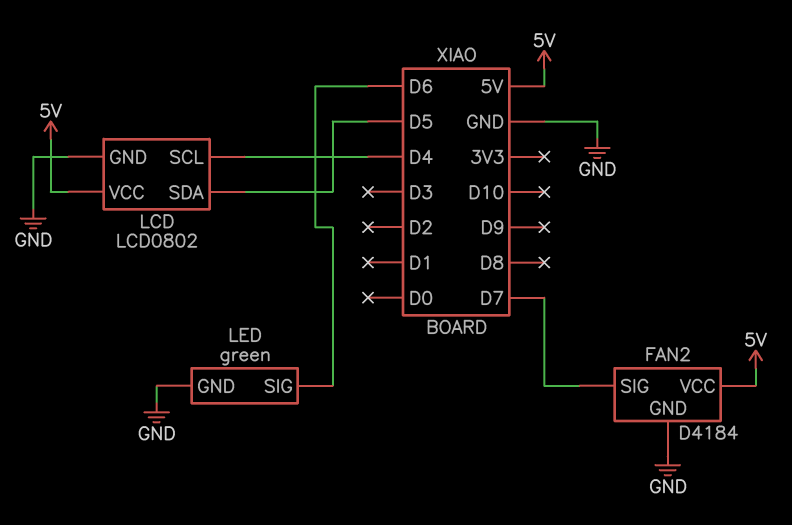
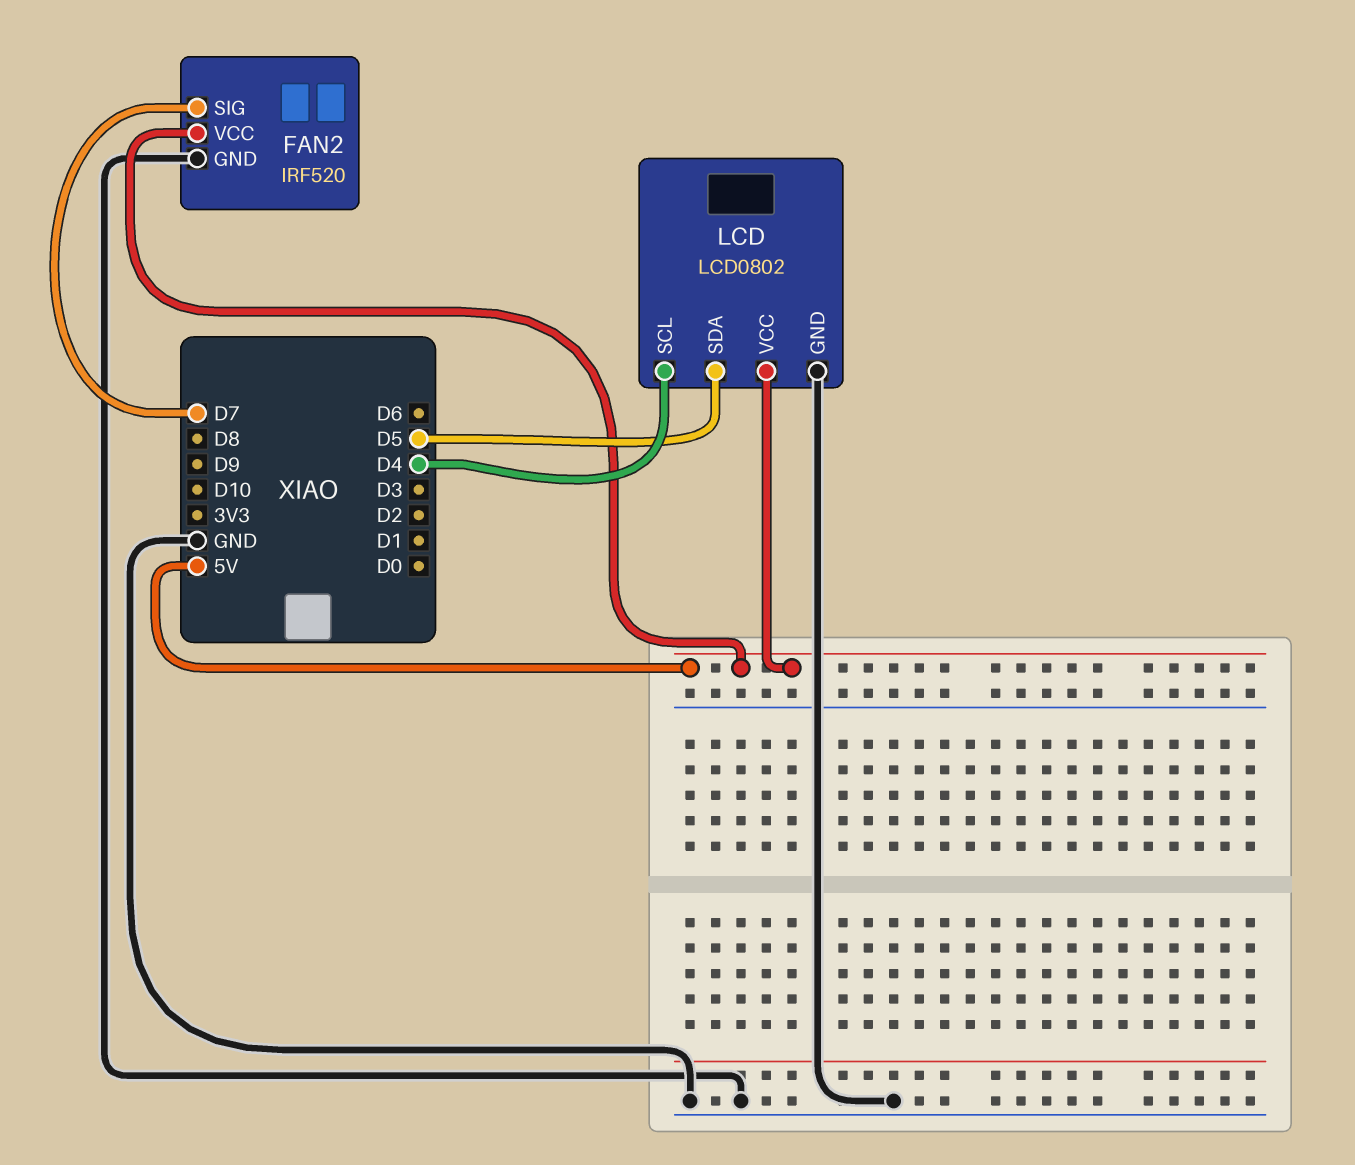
FAN2: D4184 -> IRF520
LED: green -> none
LED pin GND: GND -> none
LED pin SIG: D6 -> none

